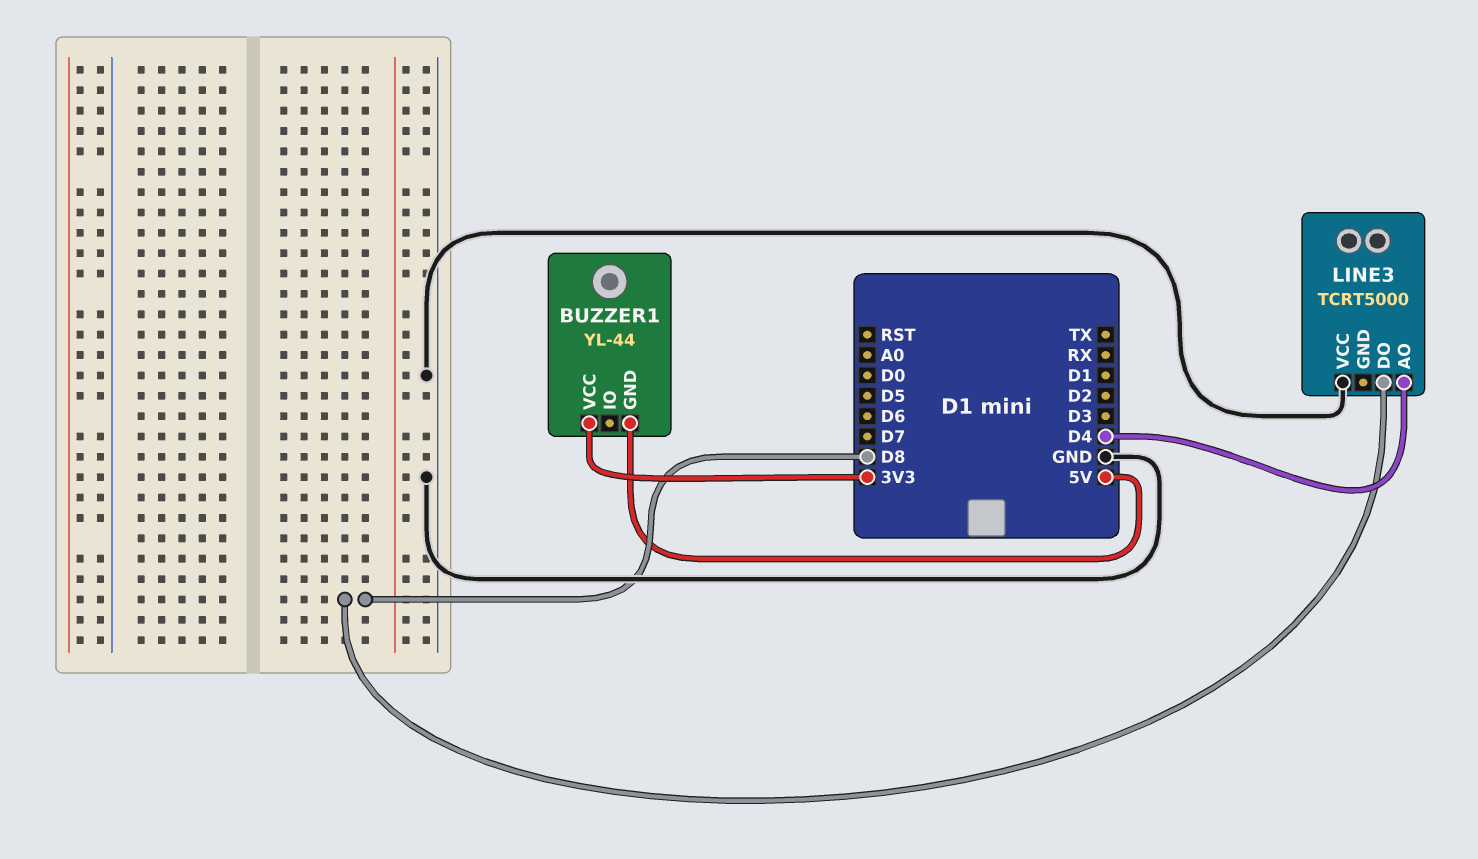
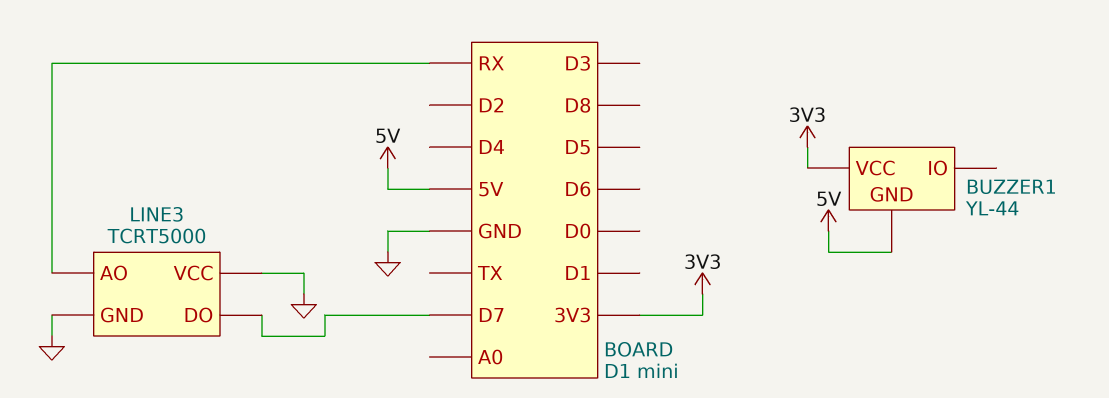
LINE3 pin AO: D4 -> RX
LINE3 pin DO: D8 -> D7
LINE3 pin GND: none -> GND

